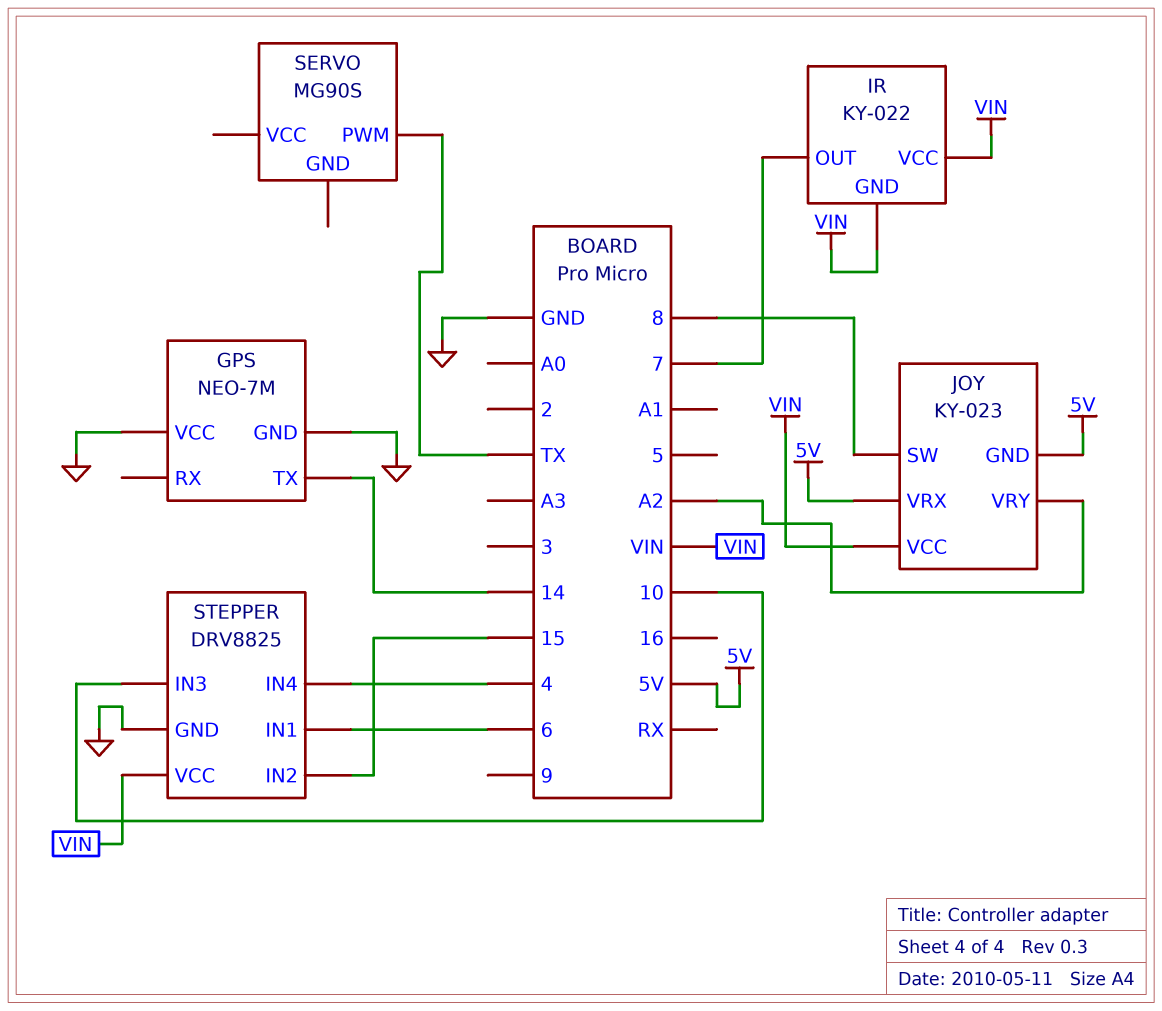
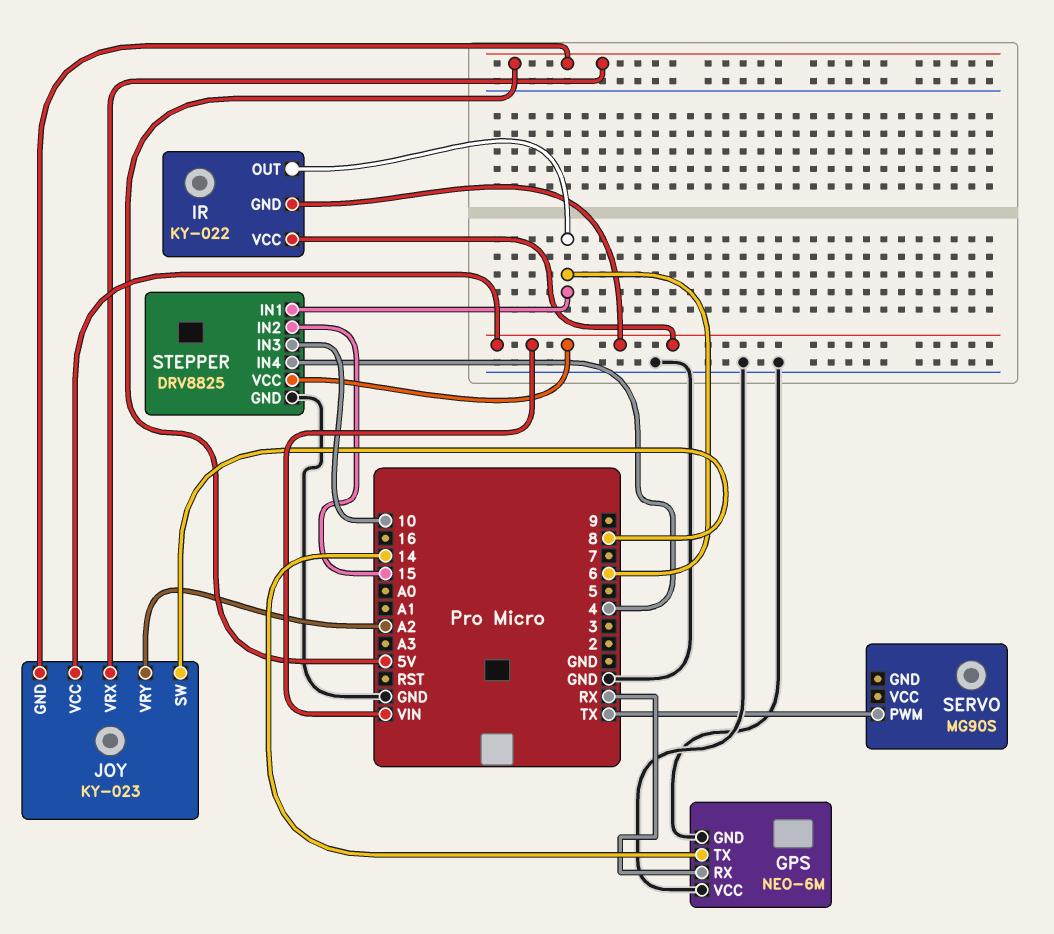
GPS: NEO-7M -> NEO-6M
GPS pin RX: none -> RX
IR pin OUT: 7 -> 6

